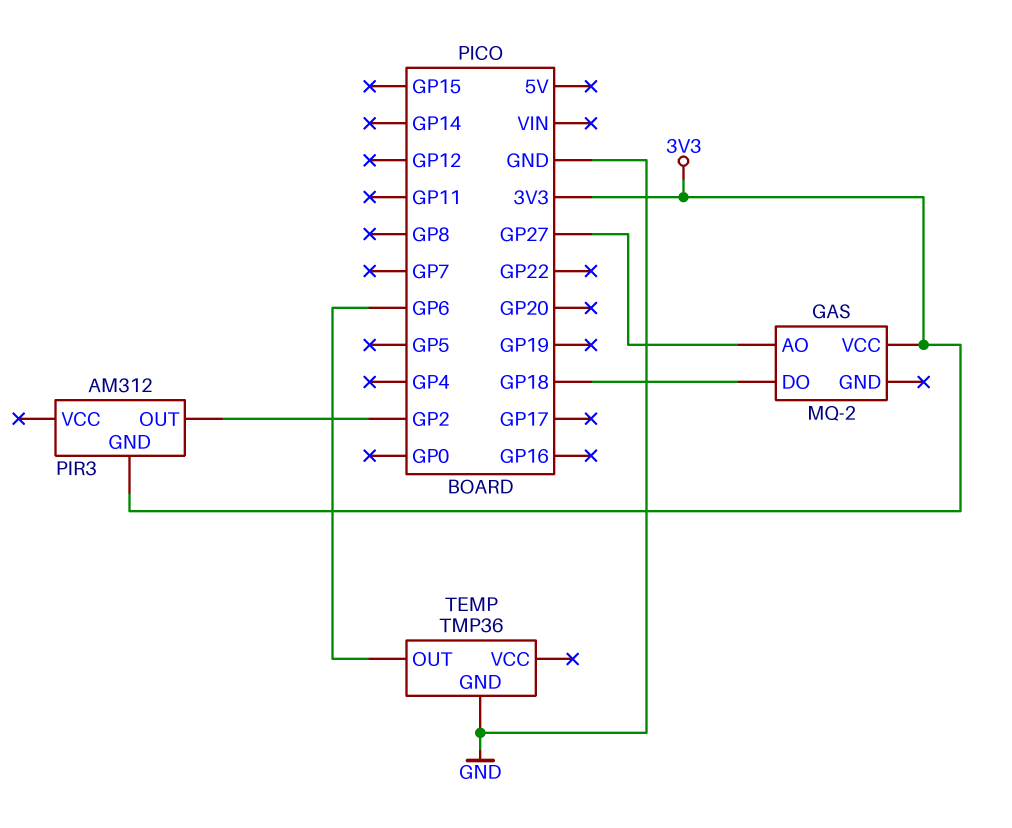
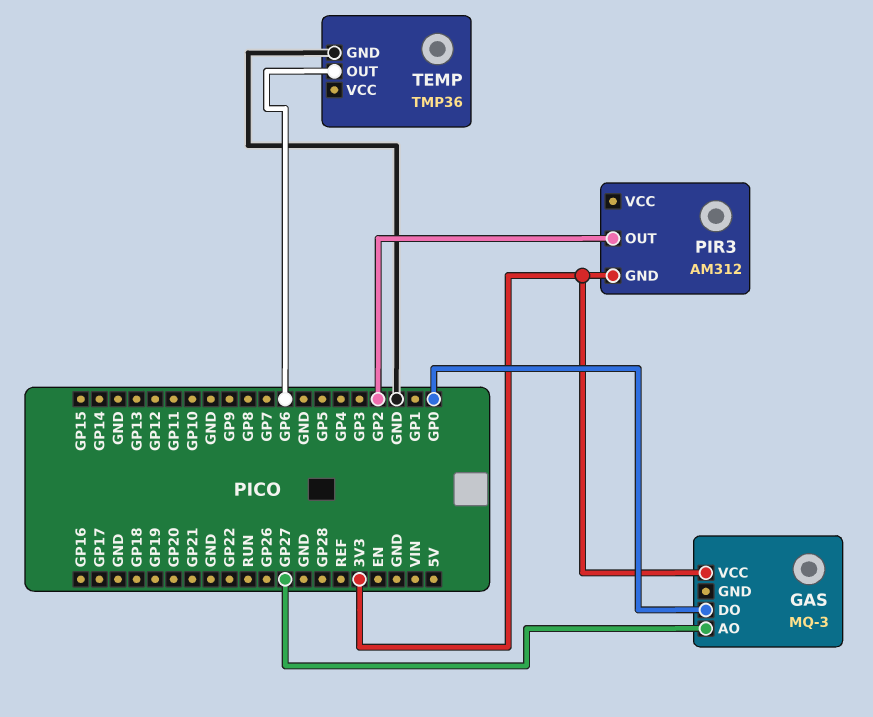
GAS: MQ-2 -> MQ-3
GAS pin DO: GP18 -> GP0

